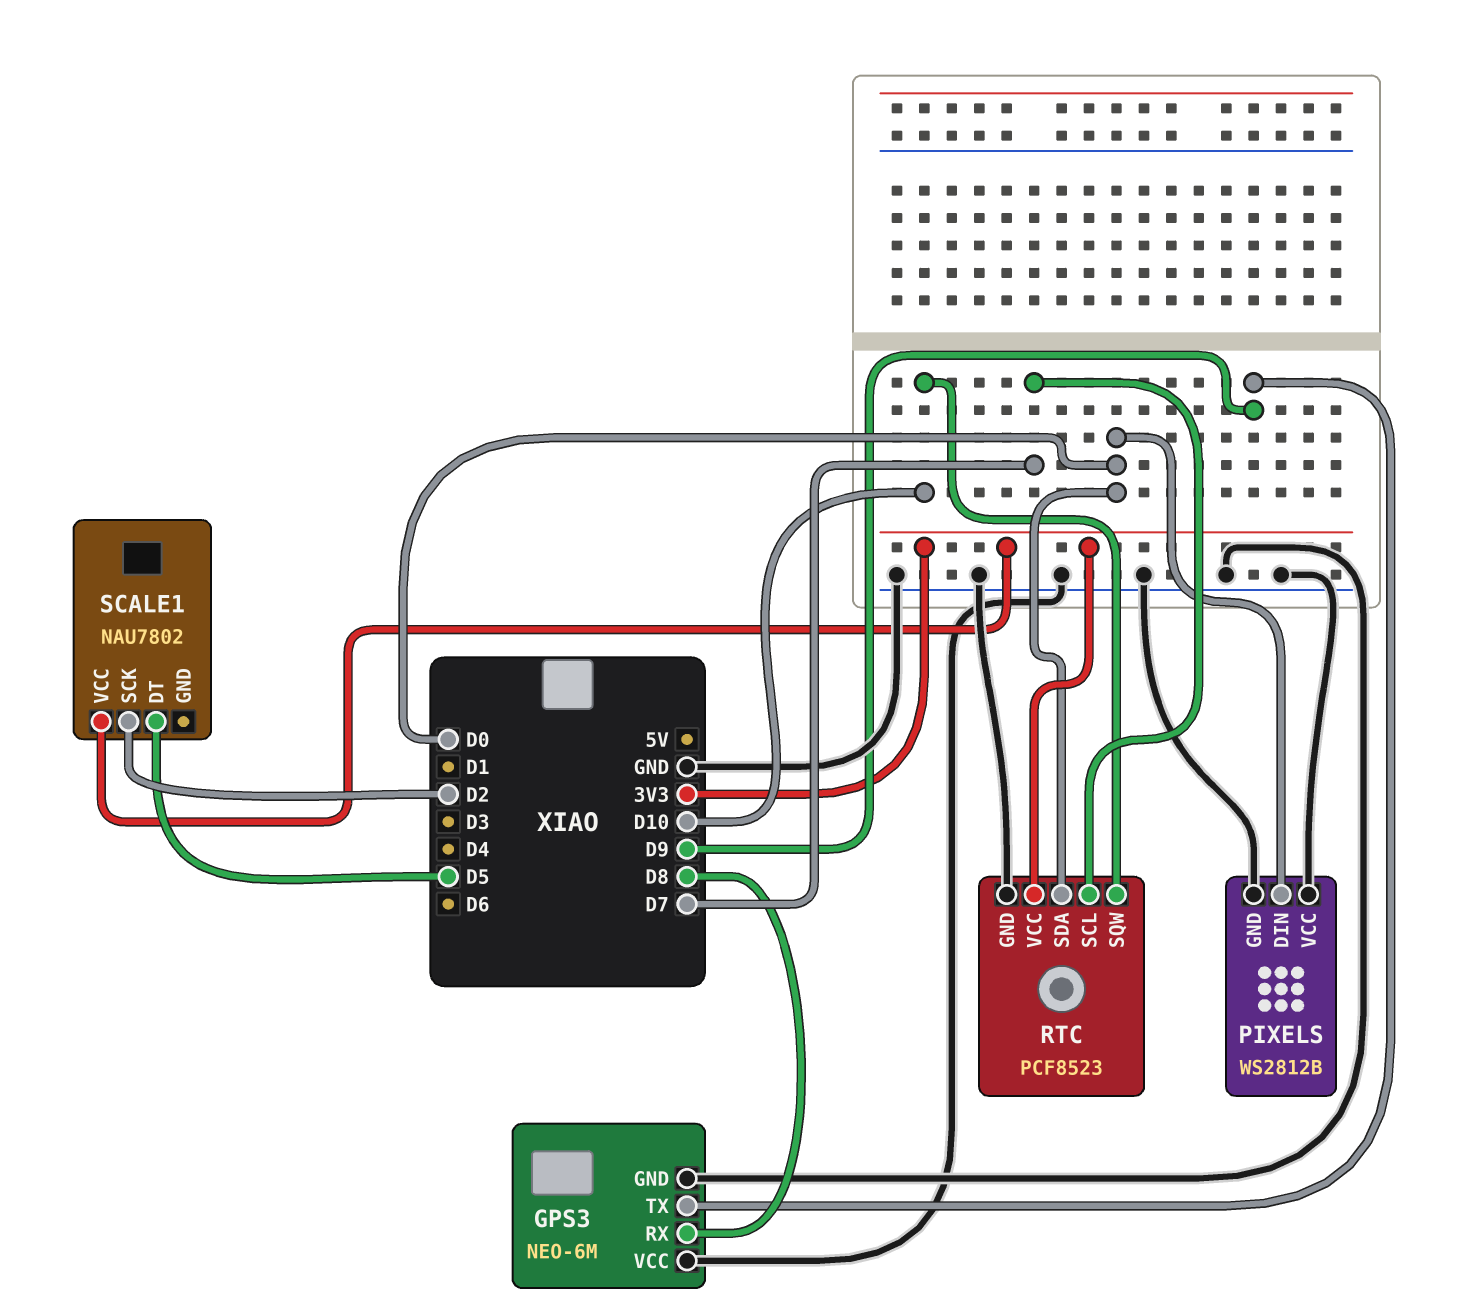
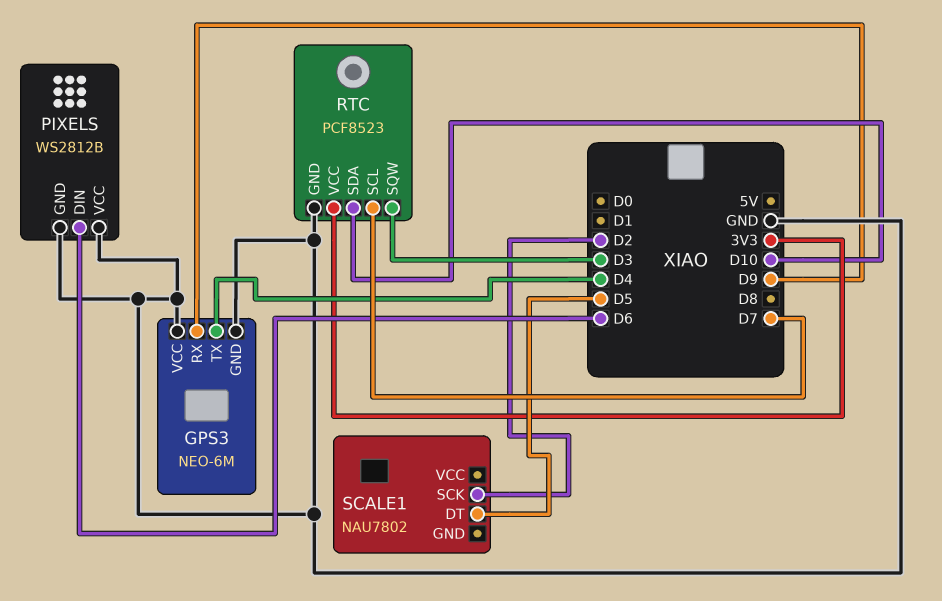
GPS3 pin RX: D8 -> D9
GPS3 pin TX: D9 -> D4
PIXELS pin DIN: D0 -> D6
RTC pin SDA: D0 -> D10
RTC pin SQW: D10 -> D3
SCALE1 pin VCC: 3V3 -> none

